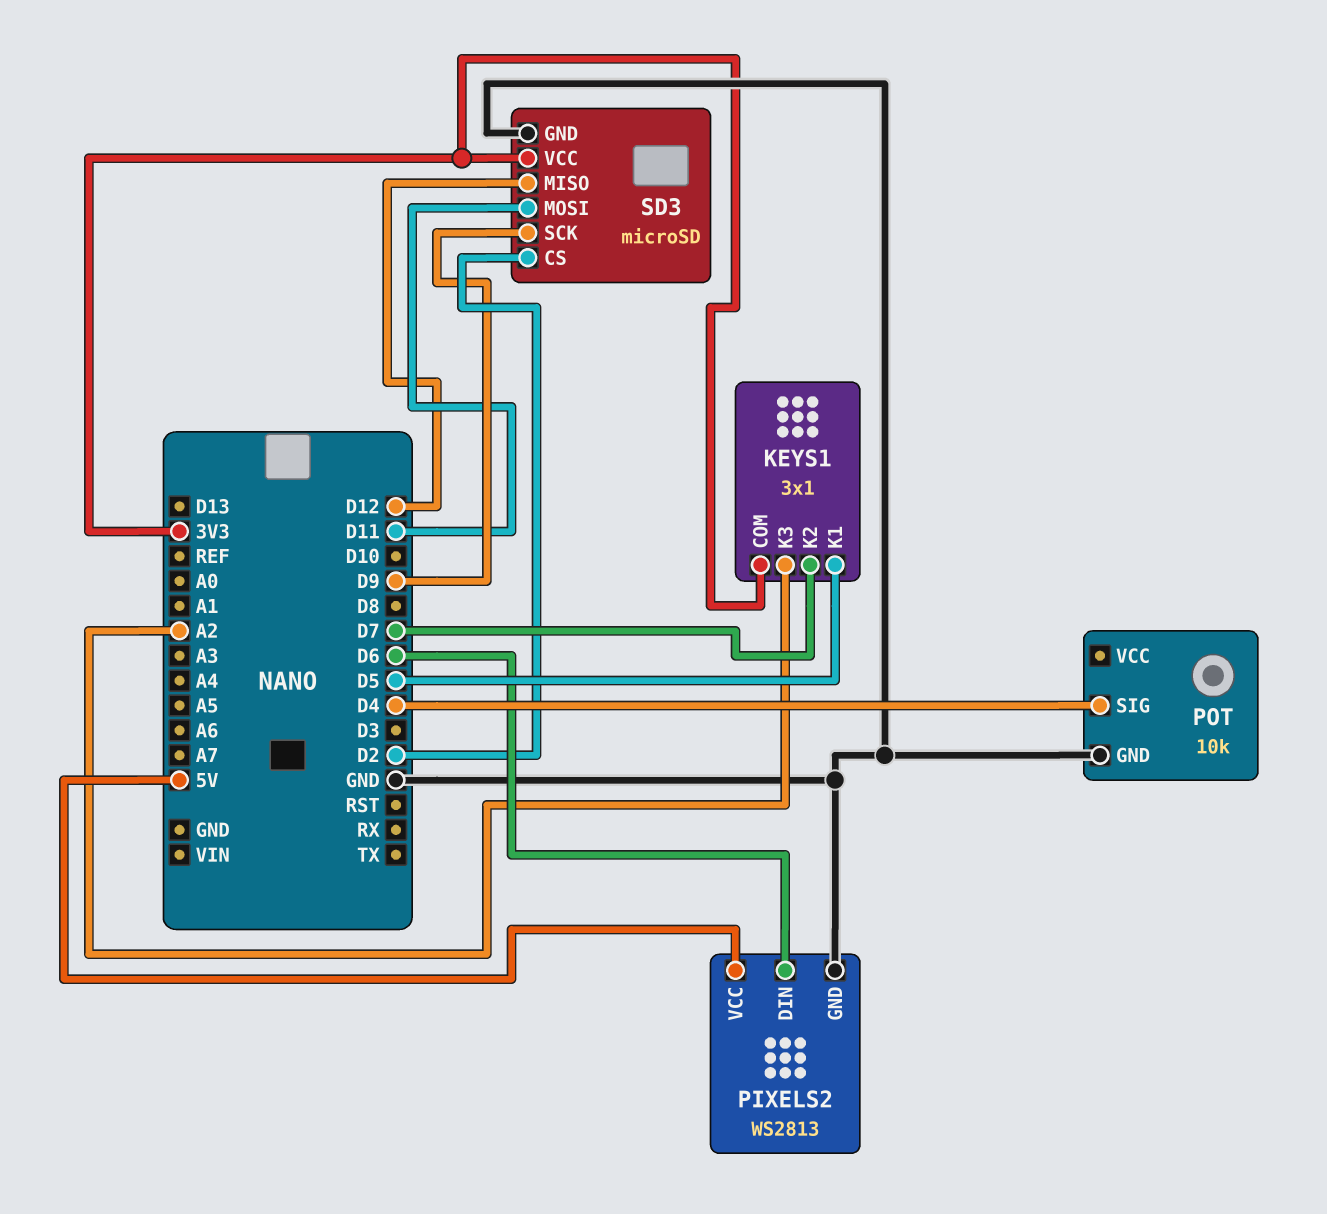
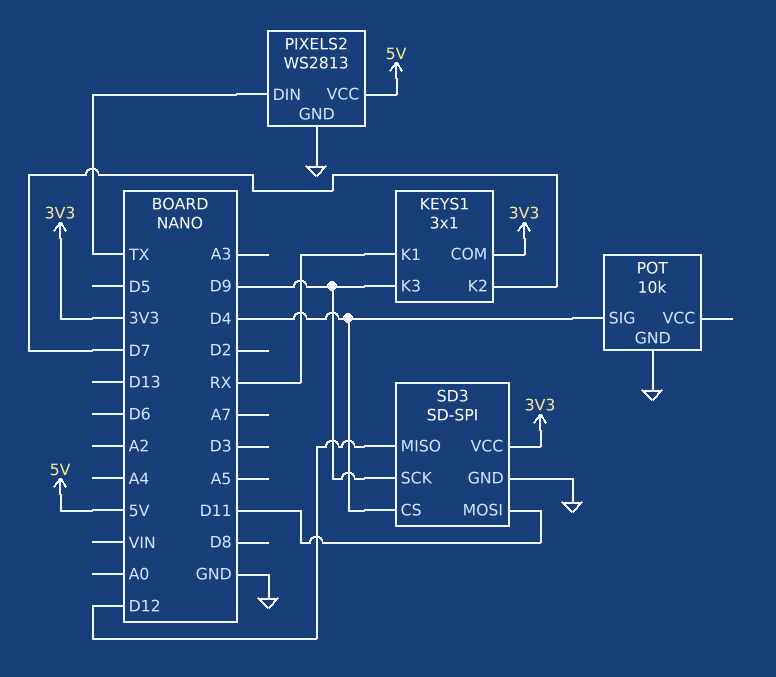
KEYS1 pin K1: D5 -> RX
KEYS1 pin K3: A2 -> D9
PIXELS2 pin DIN: D6 -> TX
SD3: microSD -> SD-SPI
SD3 pin CS: D2 -> D4

